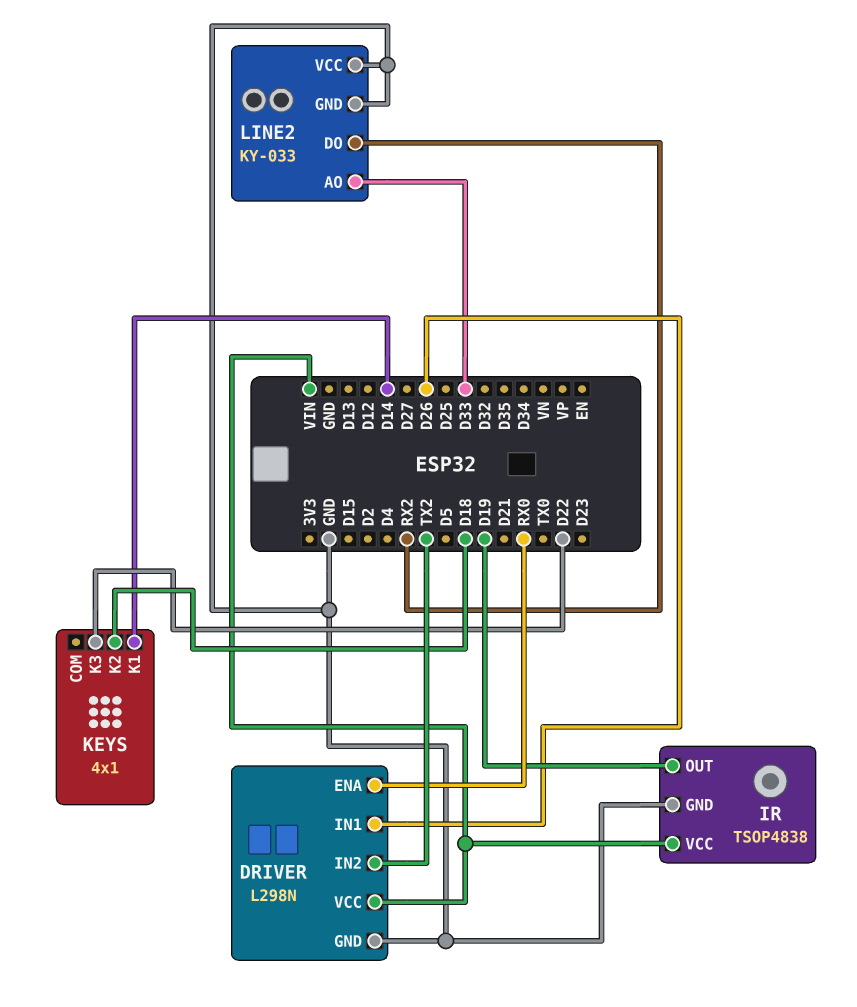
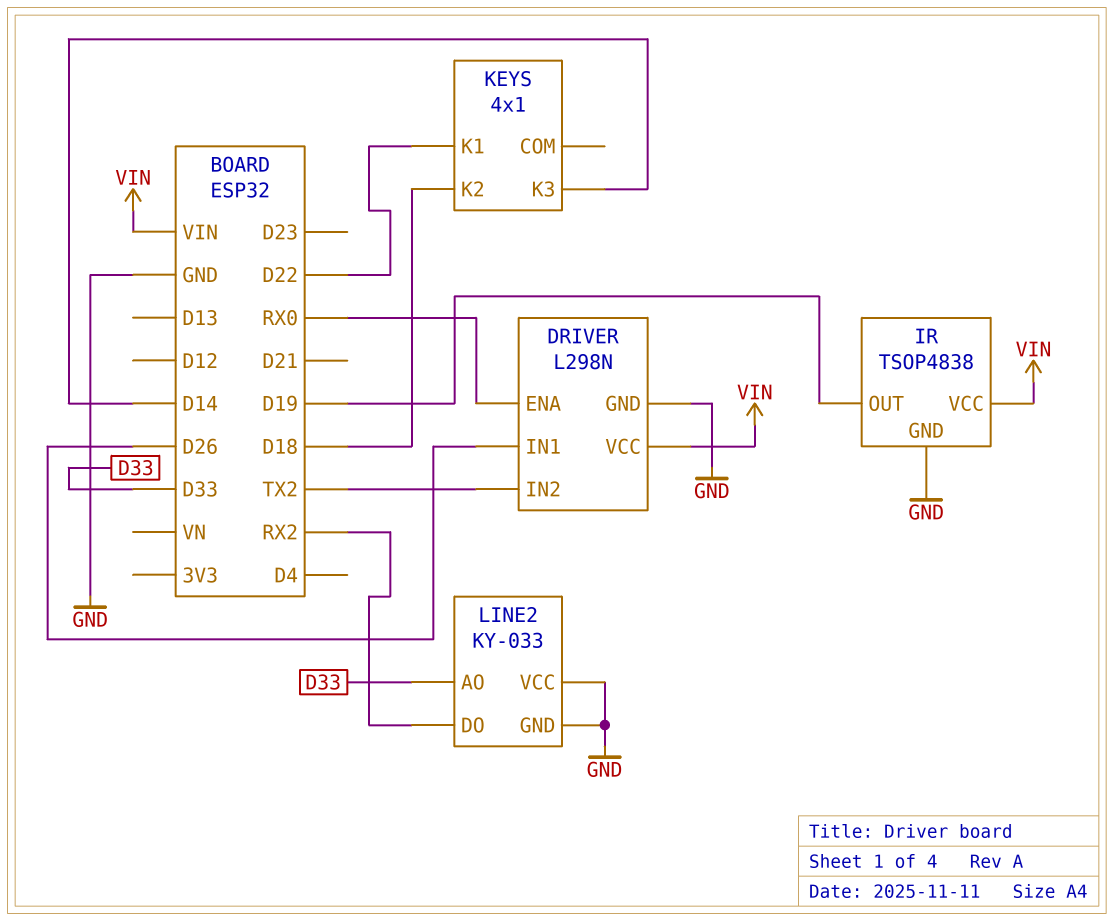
KEYS pin K1: D14 -> D22
KEYS pin K3: D22 -> D14

